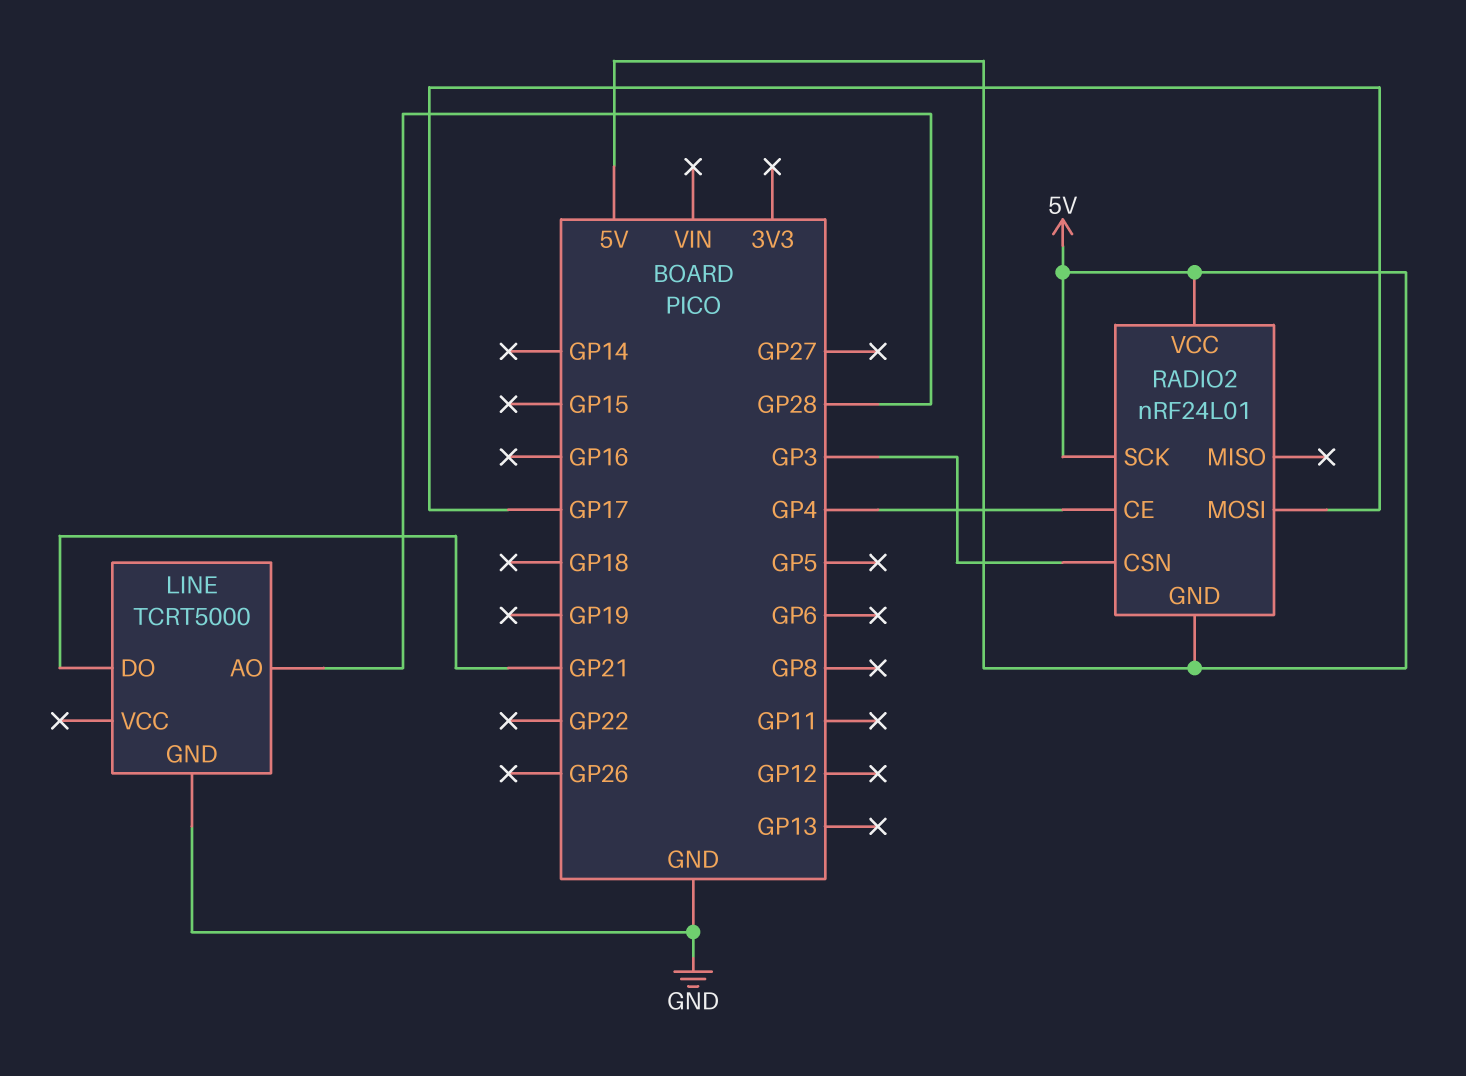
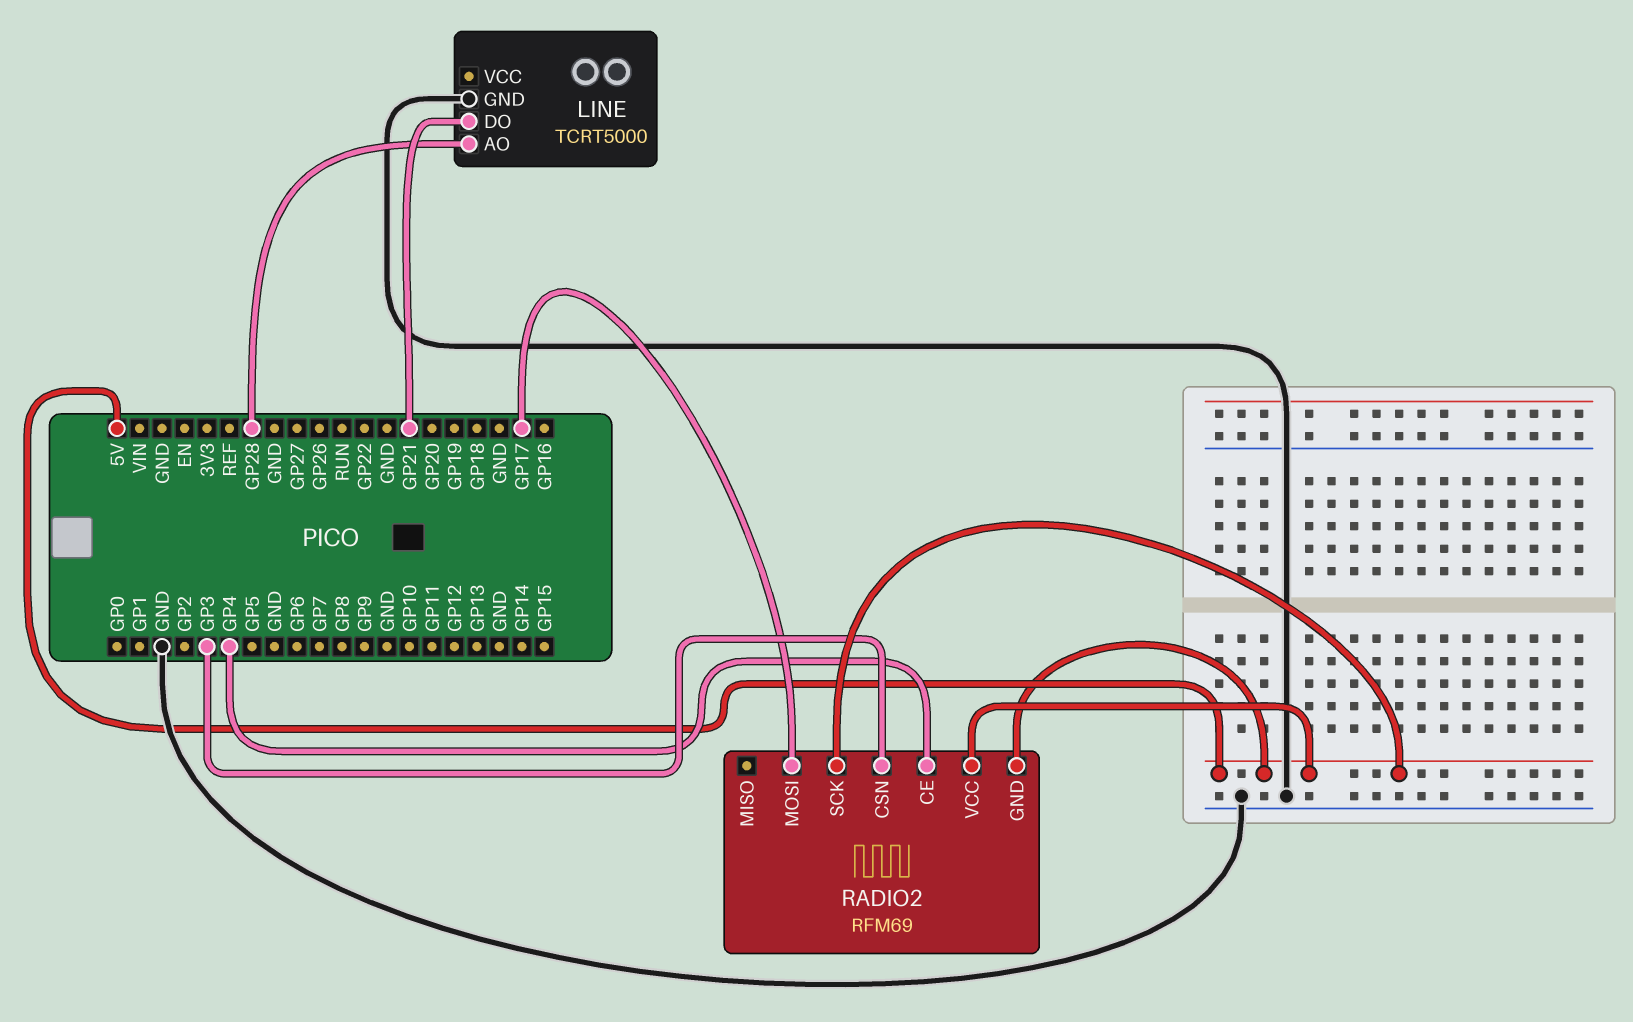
RADIO2: nRF24L01 -> RFM69

